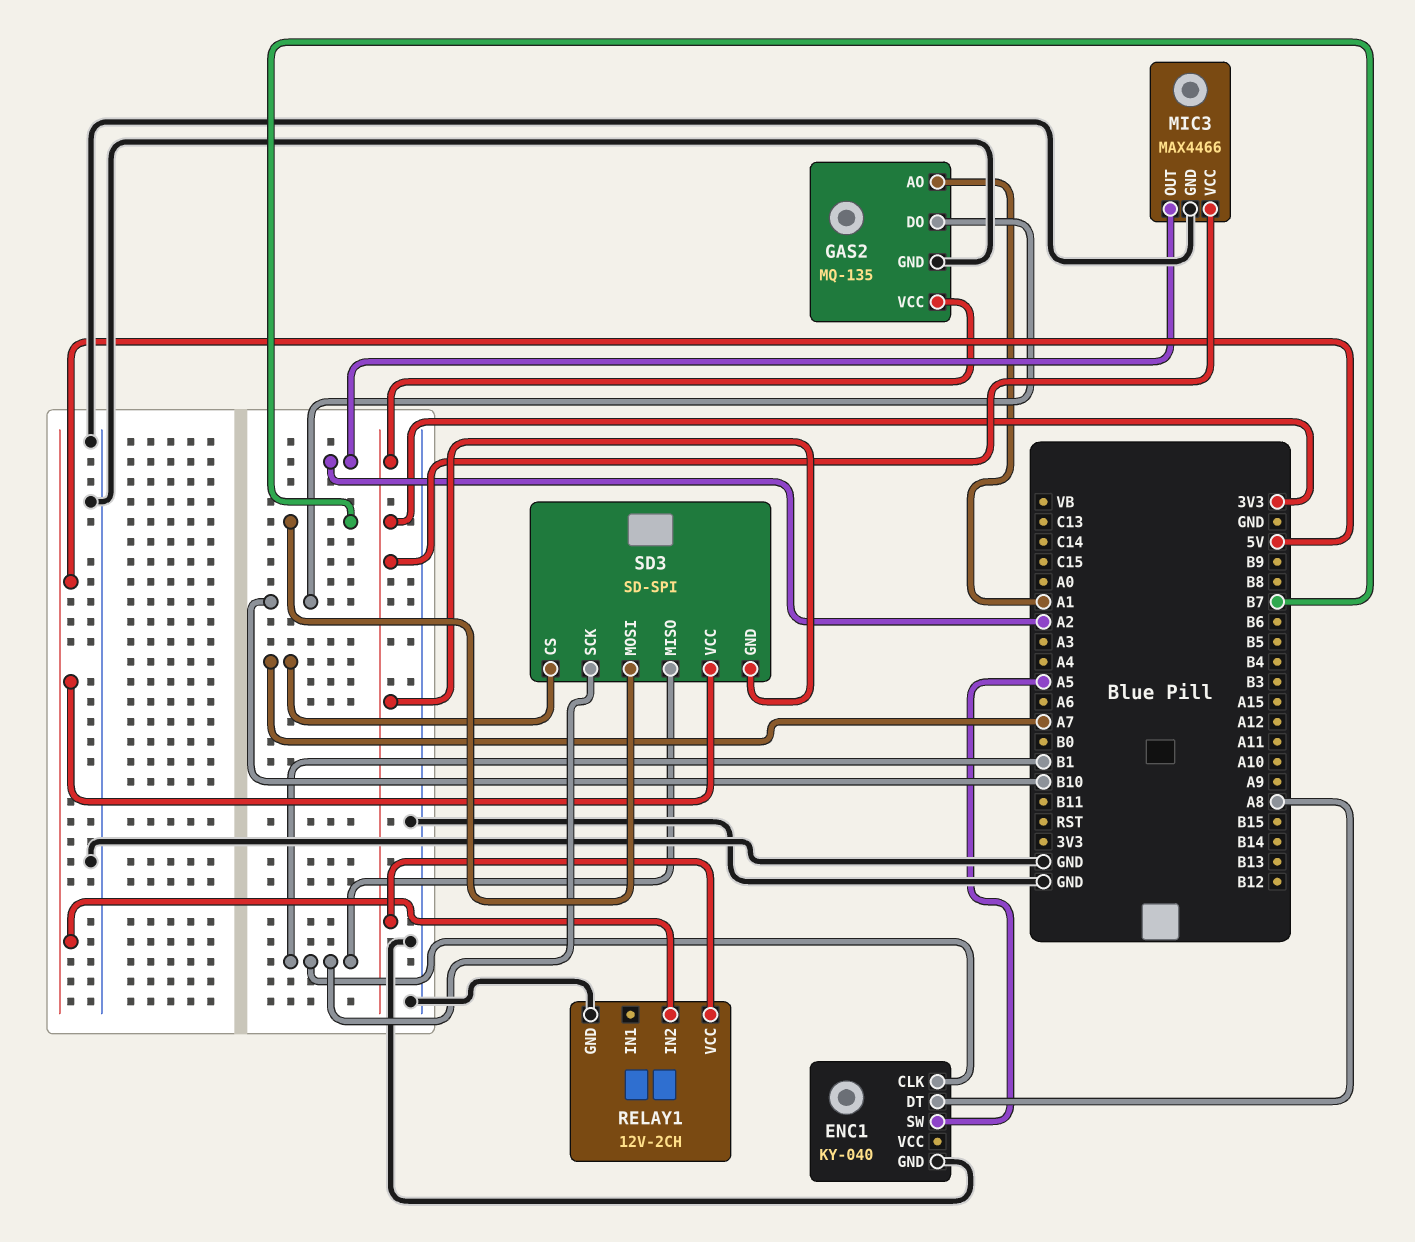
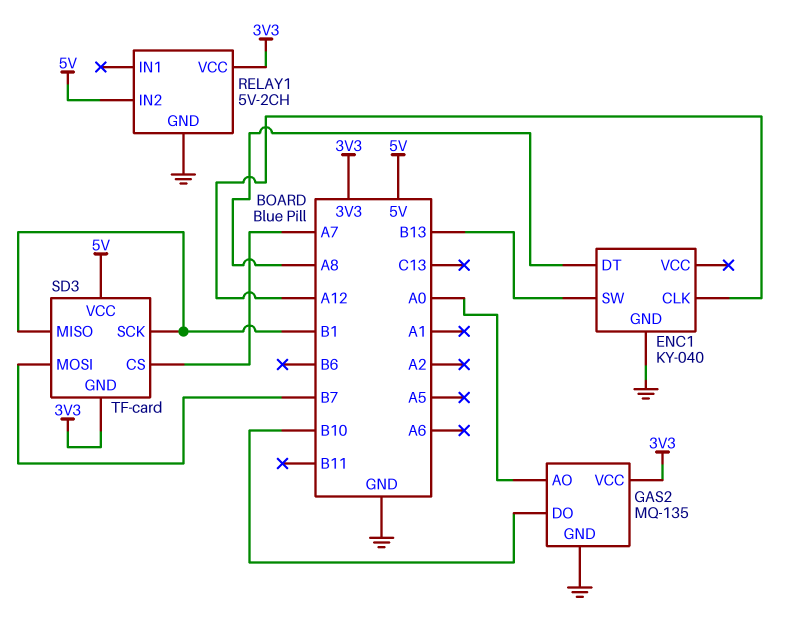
ENC1 pin CLK: B1 -> A12
ENC1 pin SW: A5 -> B13
GAS2 pin AO: A1 -> A0
MIC3: MAX4466 -> none
MIC3 pin GND: GND -> none
MIC3 pin OUT: A2 -> none
MIC3 pin VCC: 3V3 -> none
RELAY1: 12V-2CH -> 5V-2CH
SD3: SD-SPI -> TF-card

